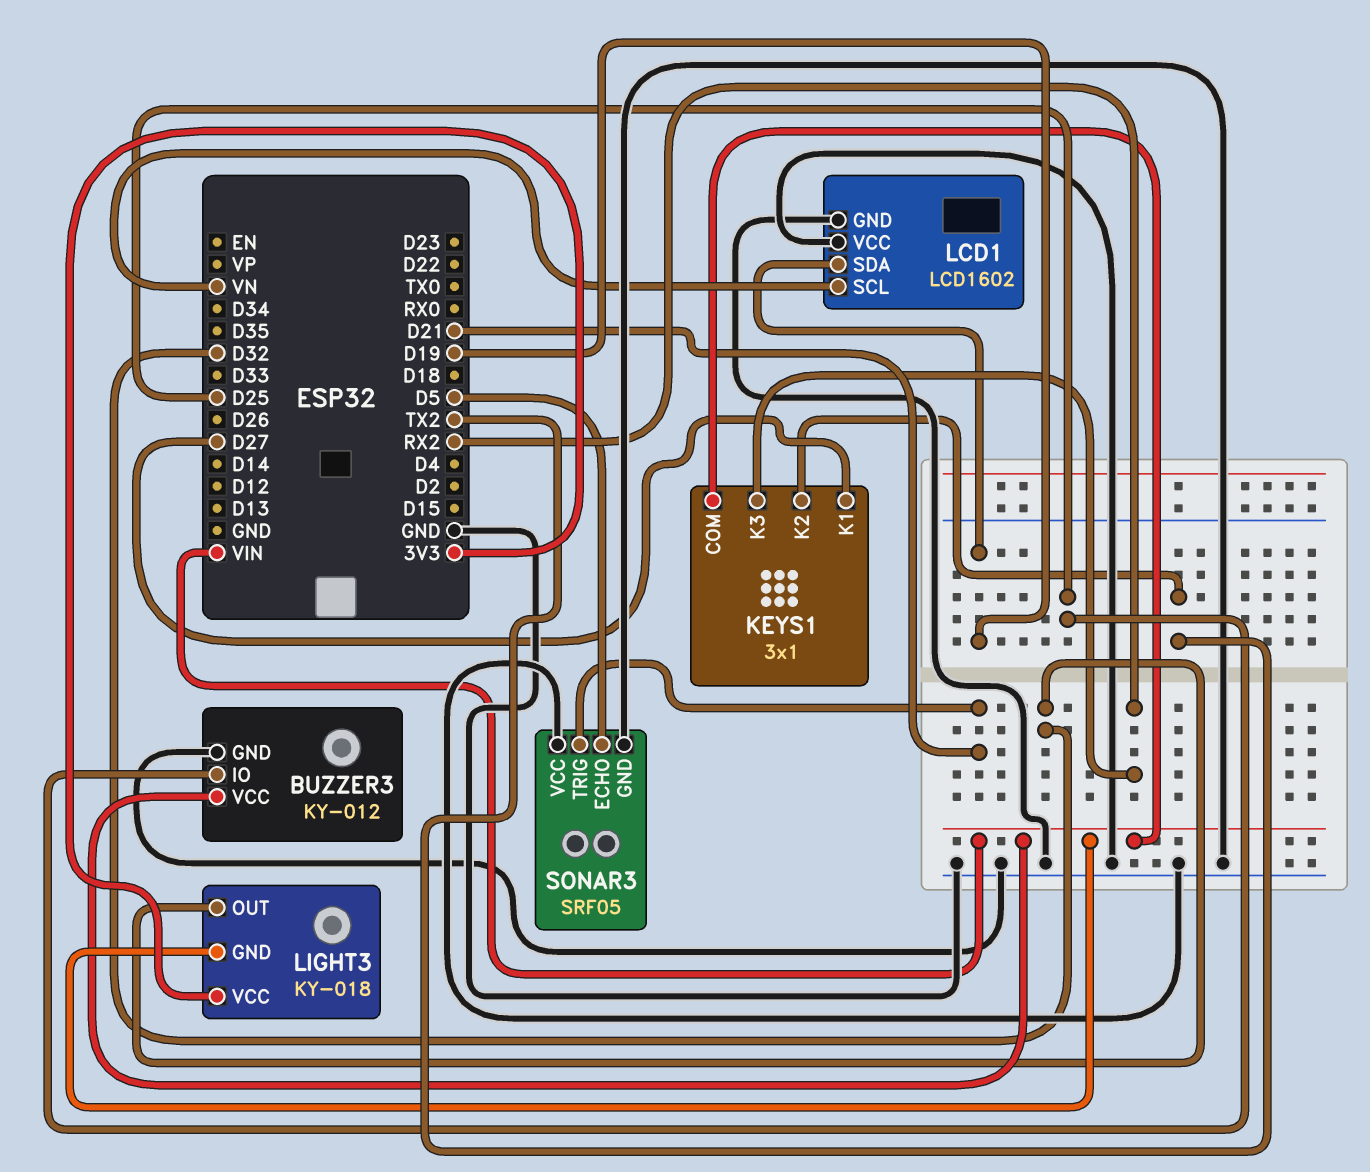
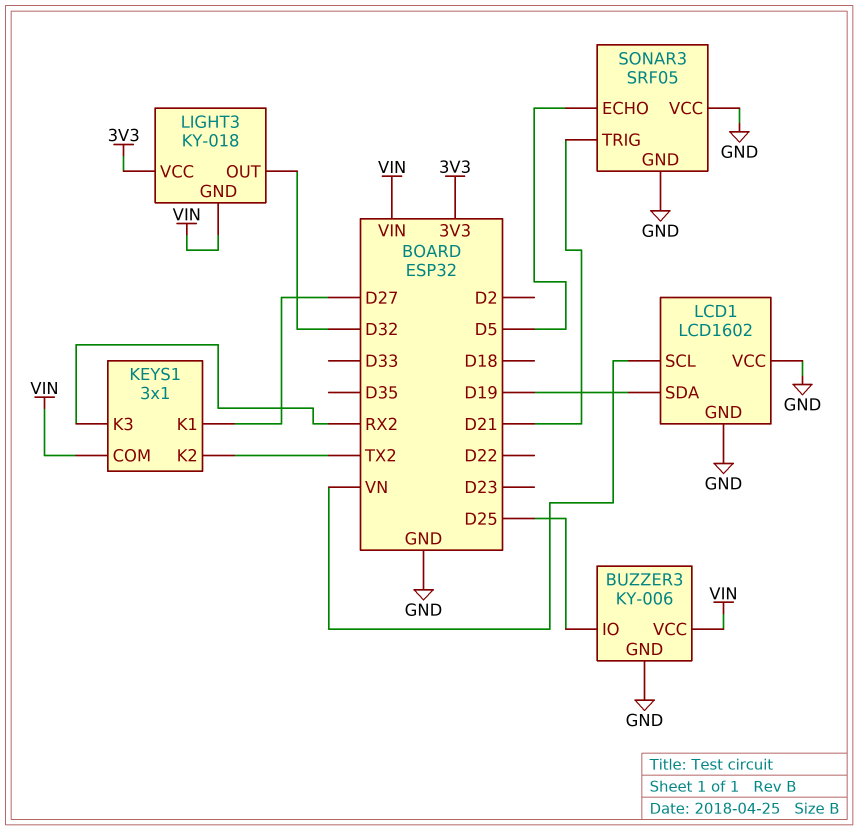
BUZZER3: KY-012 -> KY-006

